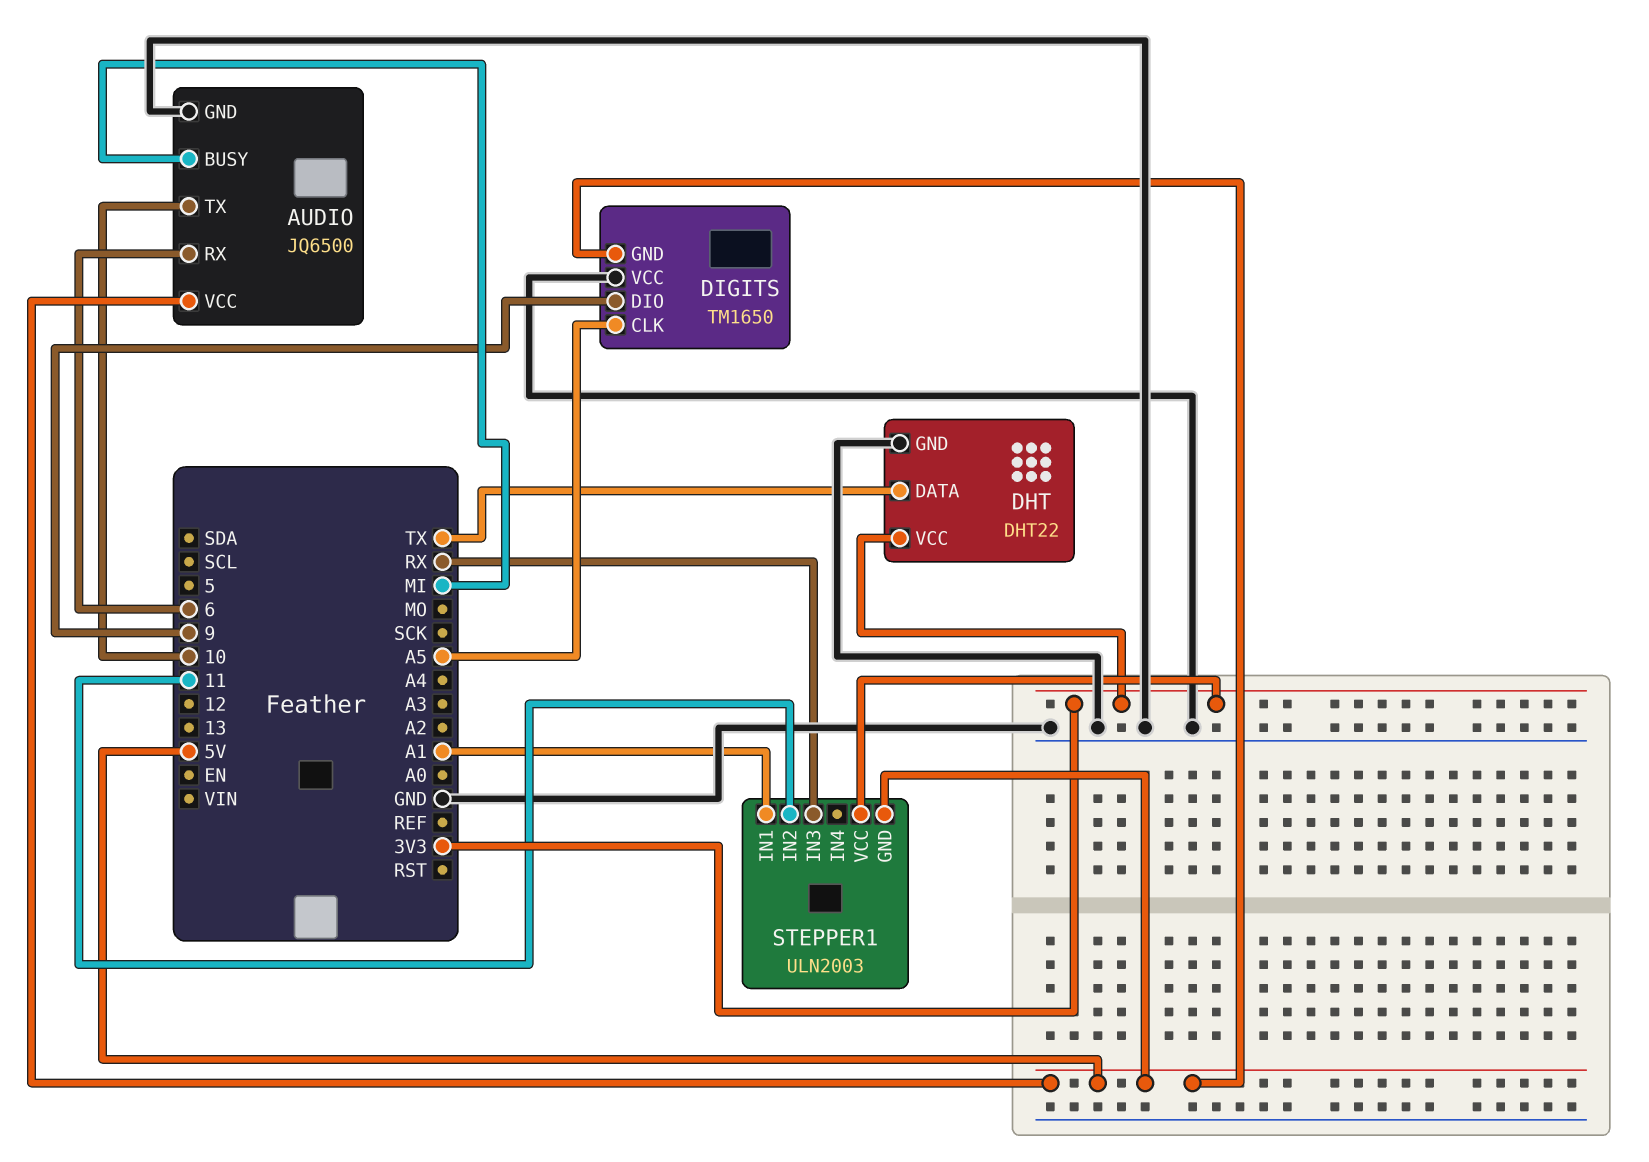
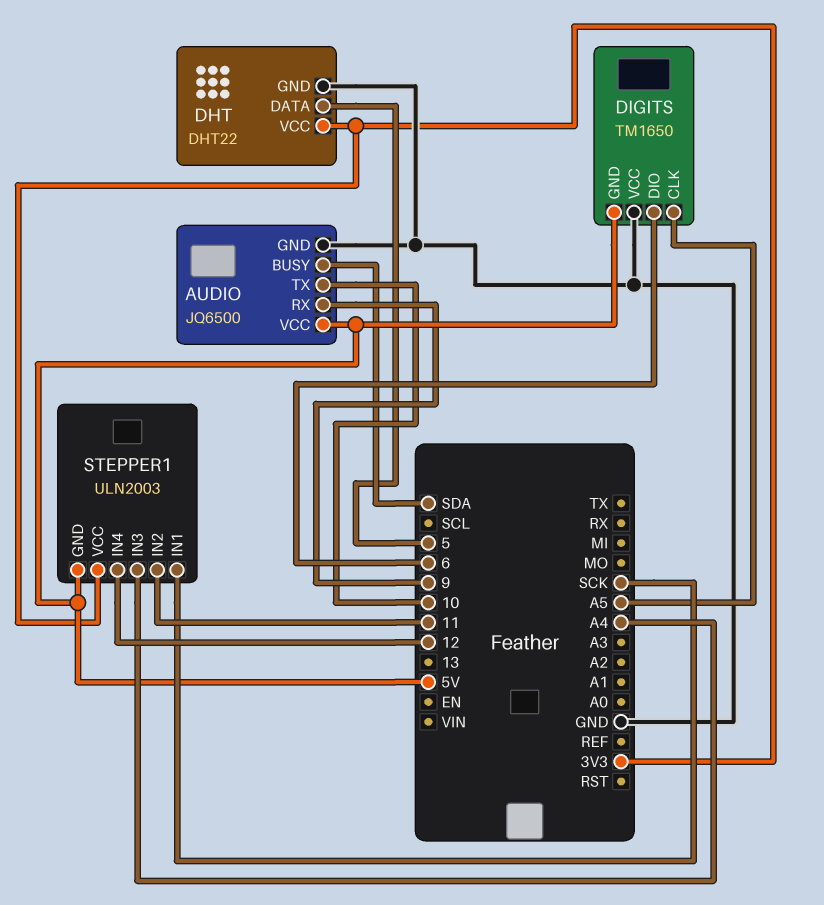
AUDIO pin BUSY: MI -> SDA
AUDIO pin RX: 6 -> 9
DHT pin DATA: TX -> 5
DIGITS pin DIO: 9 -> 6
STEPPER1 pin IN1: A1 -> SCK
STEPPER1 pin IN3: RX -> A4
STEPPER1 pin IN4: none -> 12

